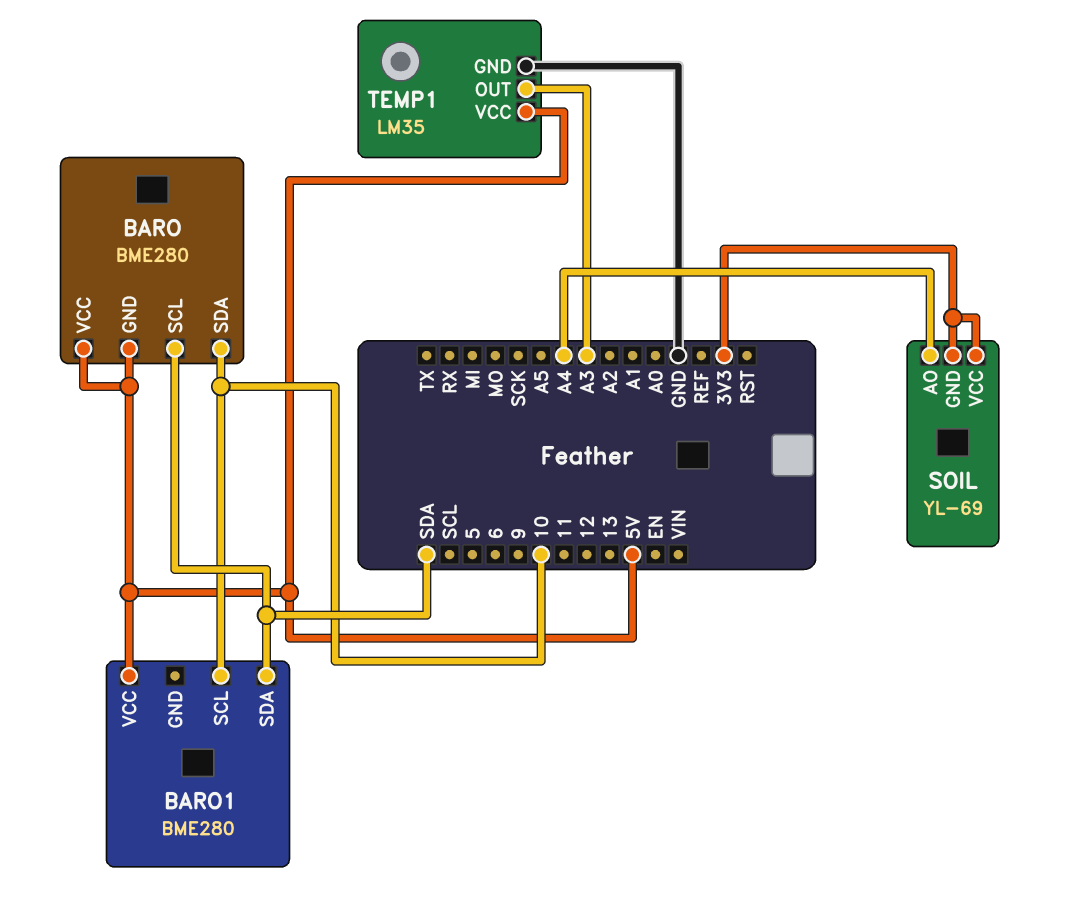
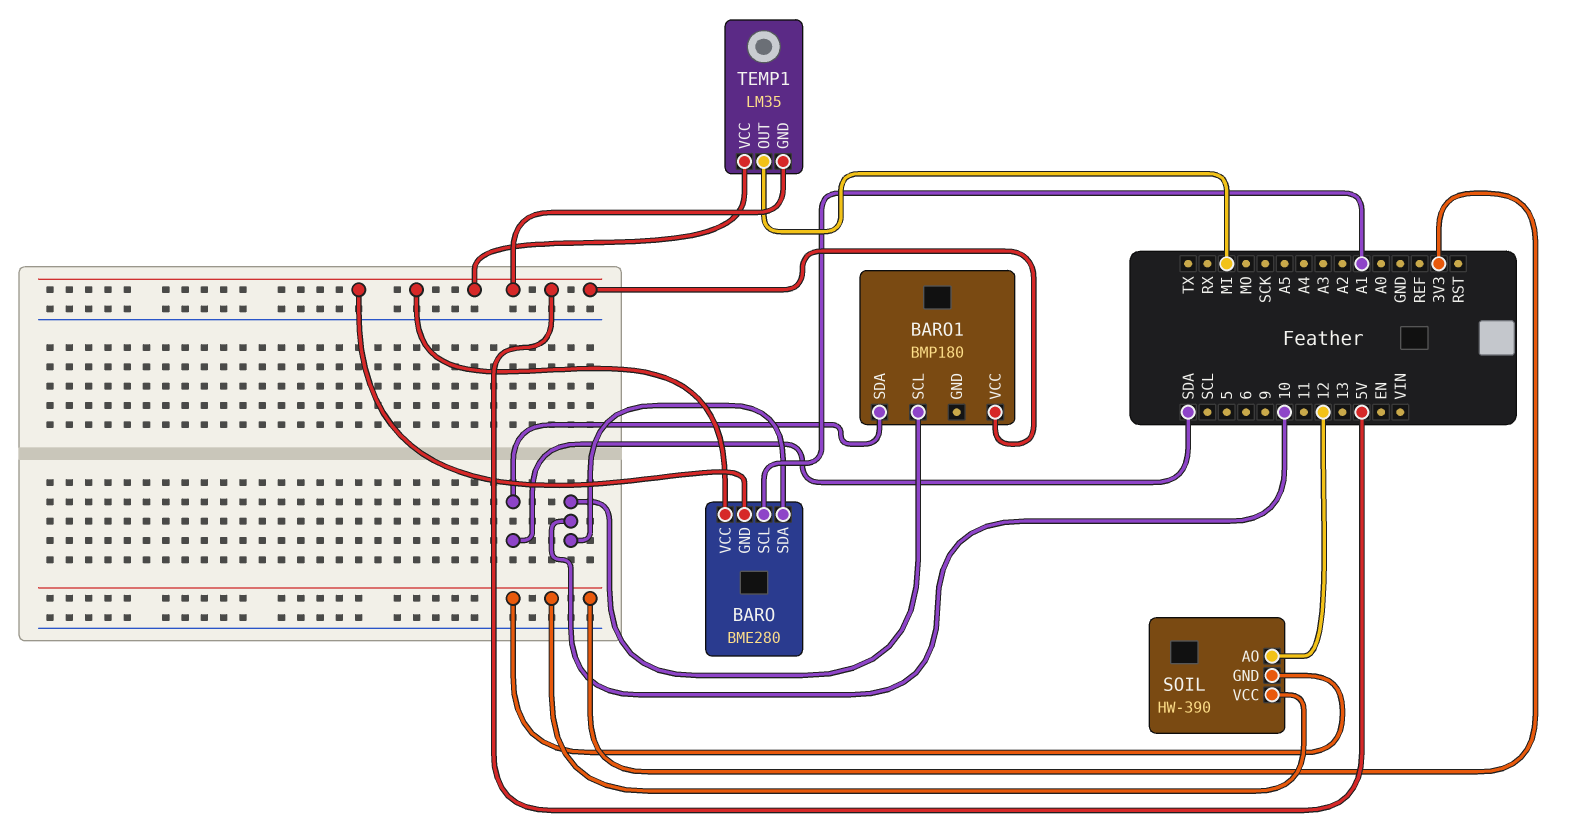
BARO pin SCL: SDA -> A1
BARO1: BME280 -> BMP180
SOIL: YL-69 -> HW-390
SOIL pin AO: A4 -> 12
TEMP1 pin GND: GND -> 5V
TEMP1 pin OUT: A3 -> MI

